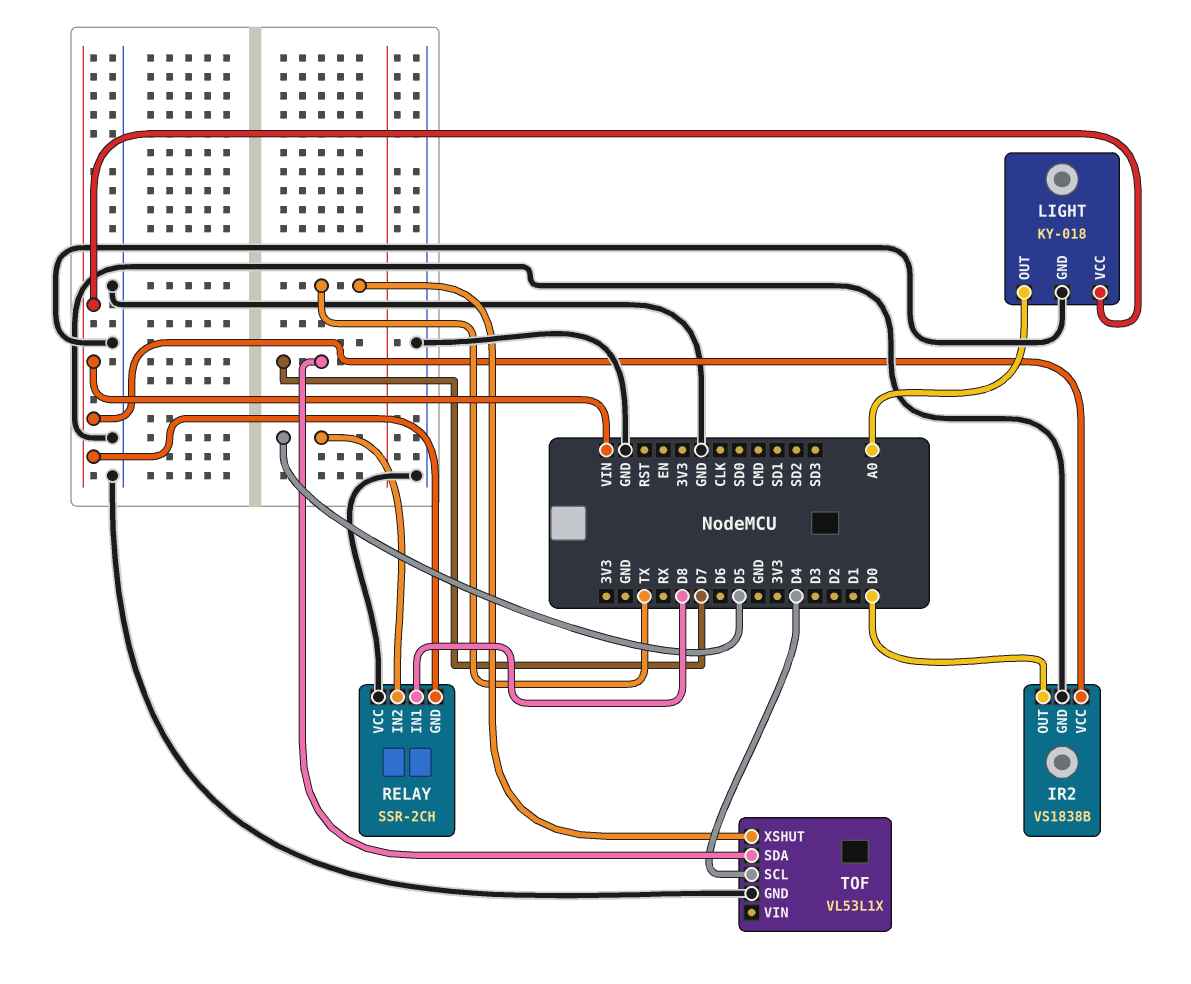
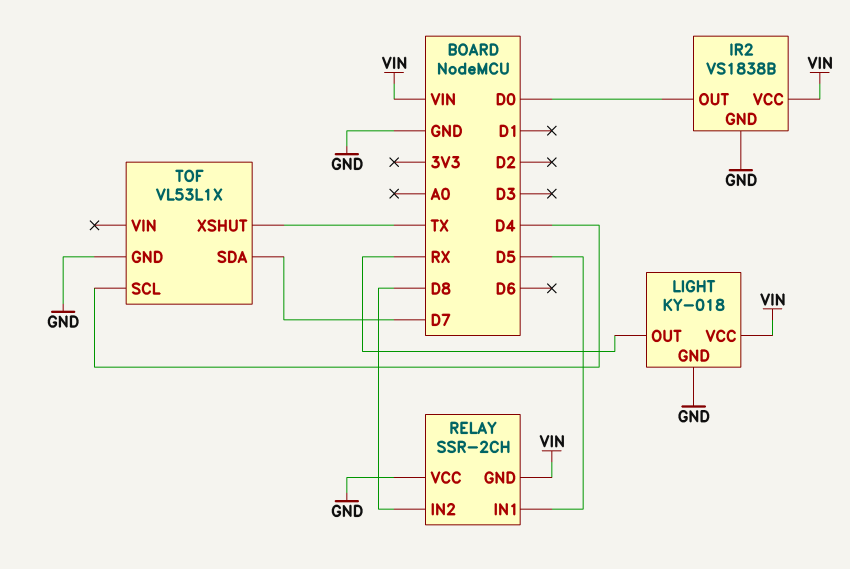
LIGHT pin OUT: A0 -> RX
RELAY pin IN1: D8 -> D5
RELAY pin IN2: D5 -> D8

